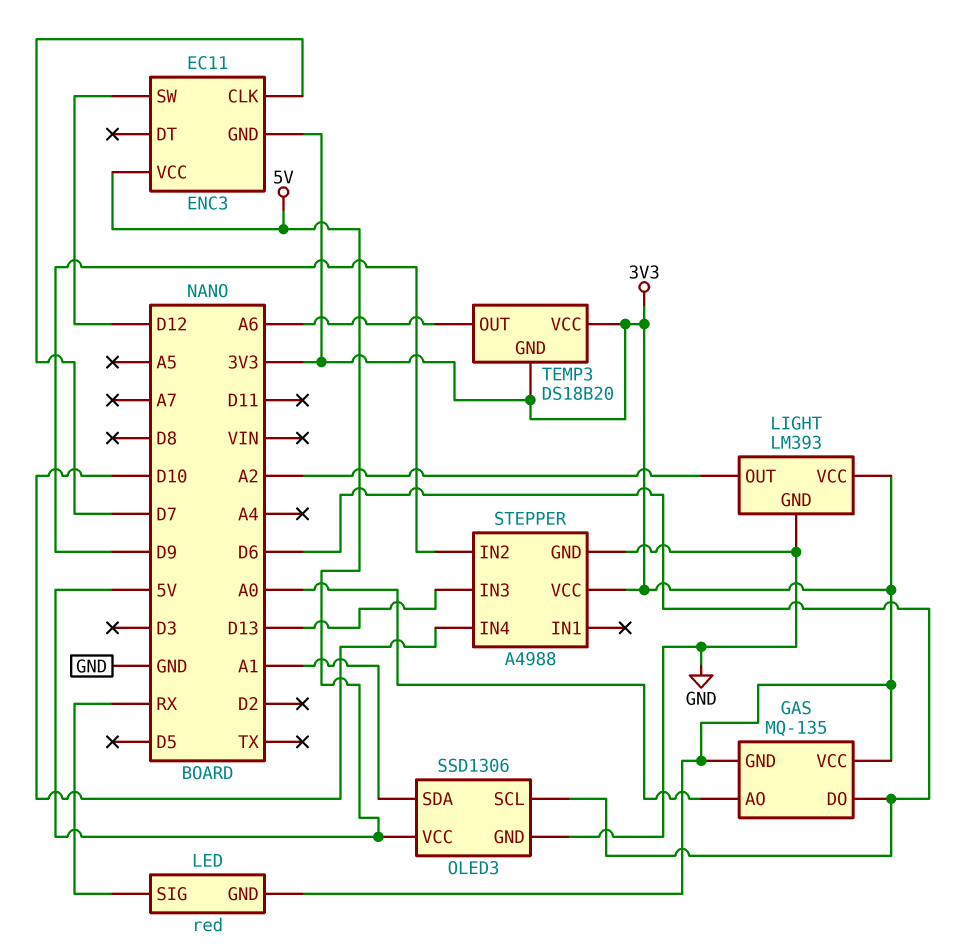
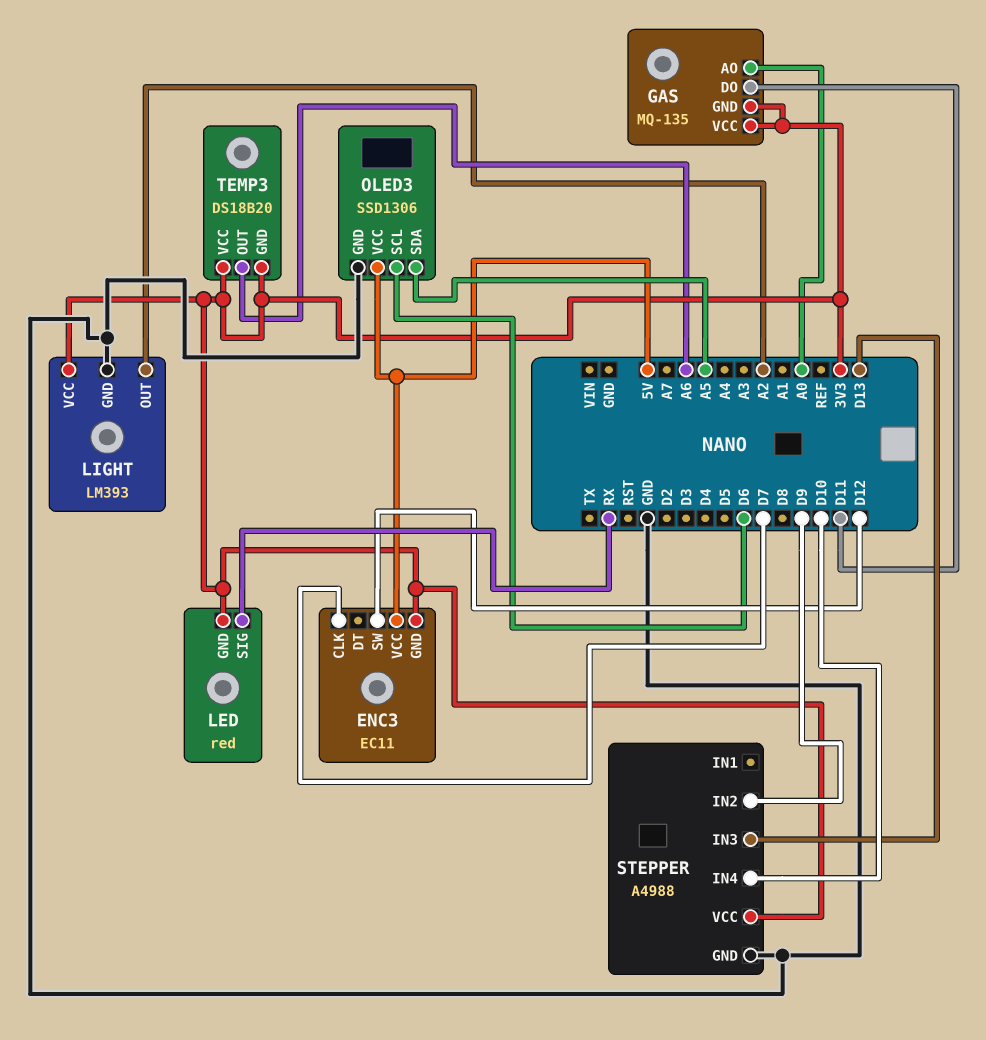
GAS pin DO: D6 -> D11
OLED3 pin SDA: A1 -> A5

